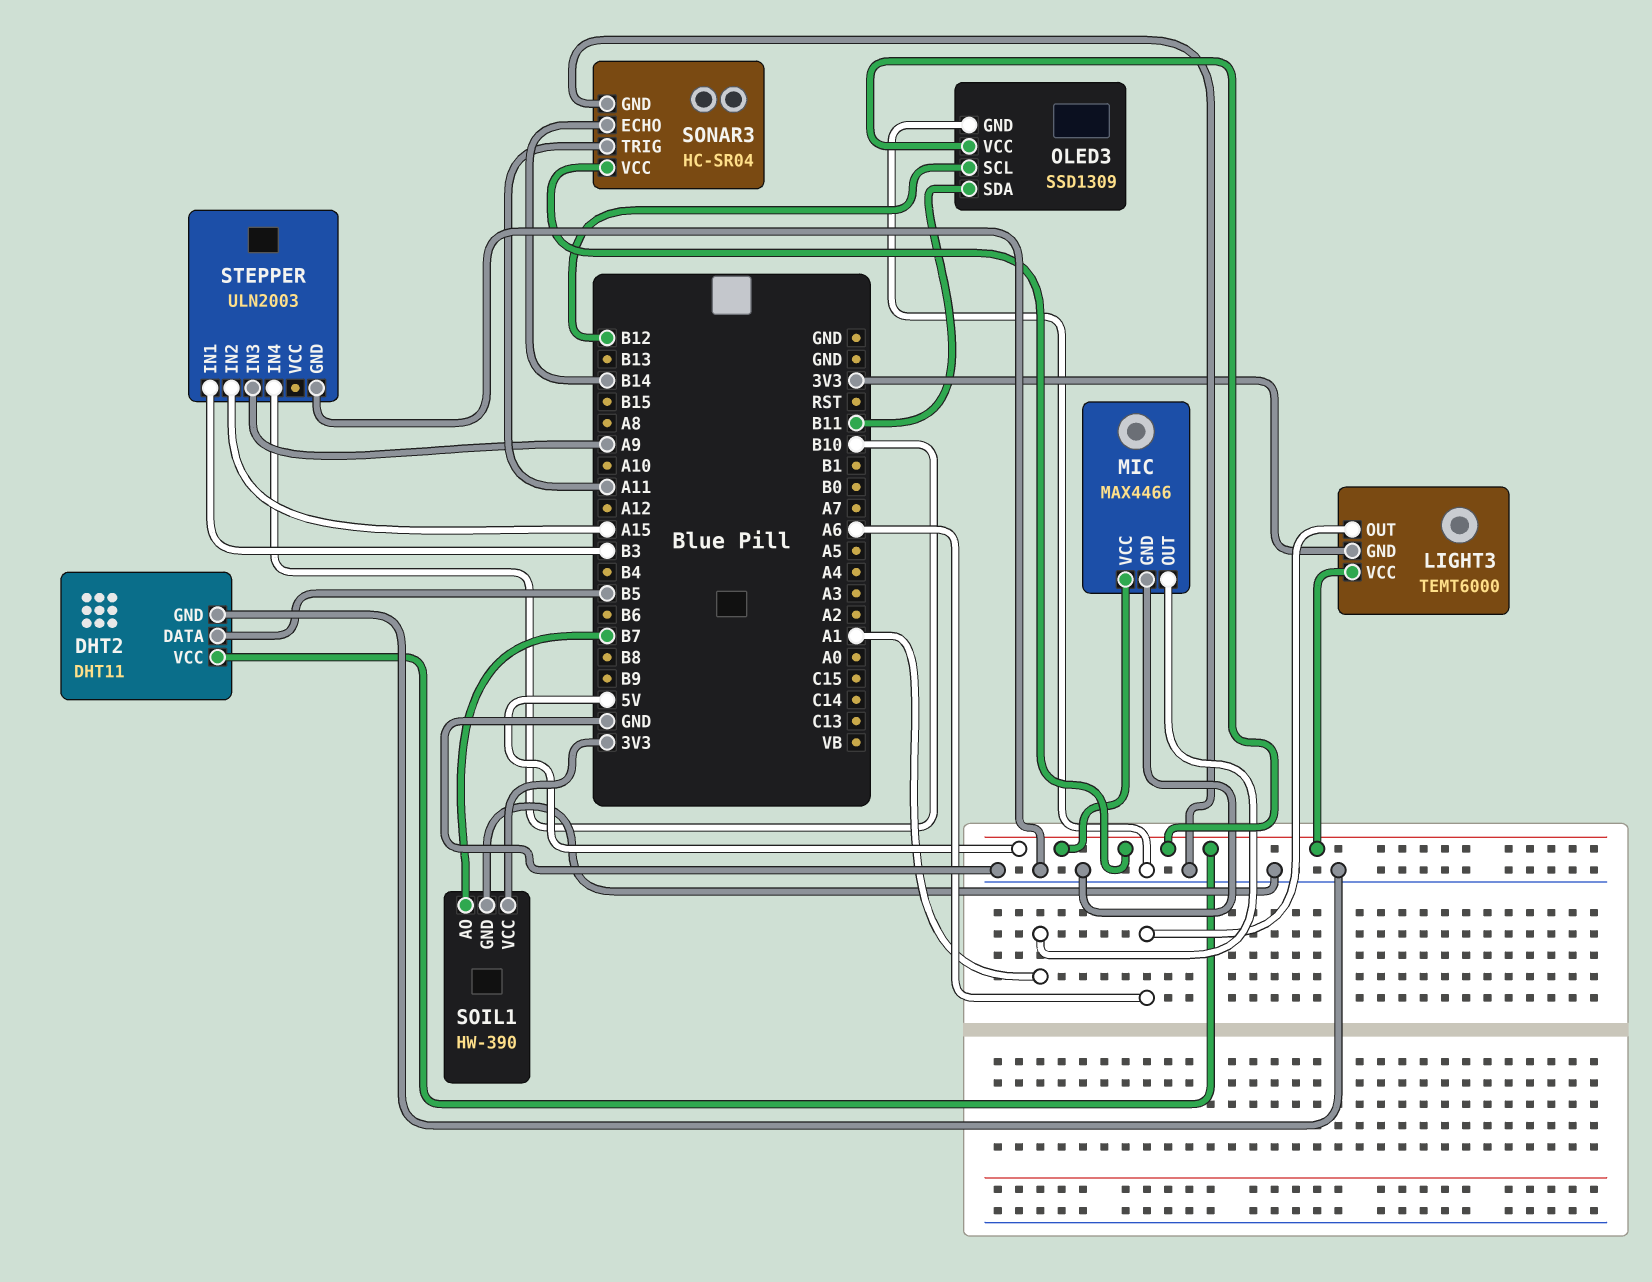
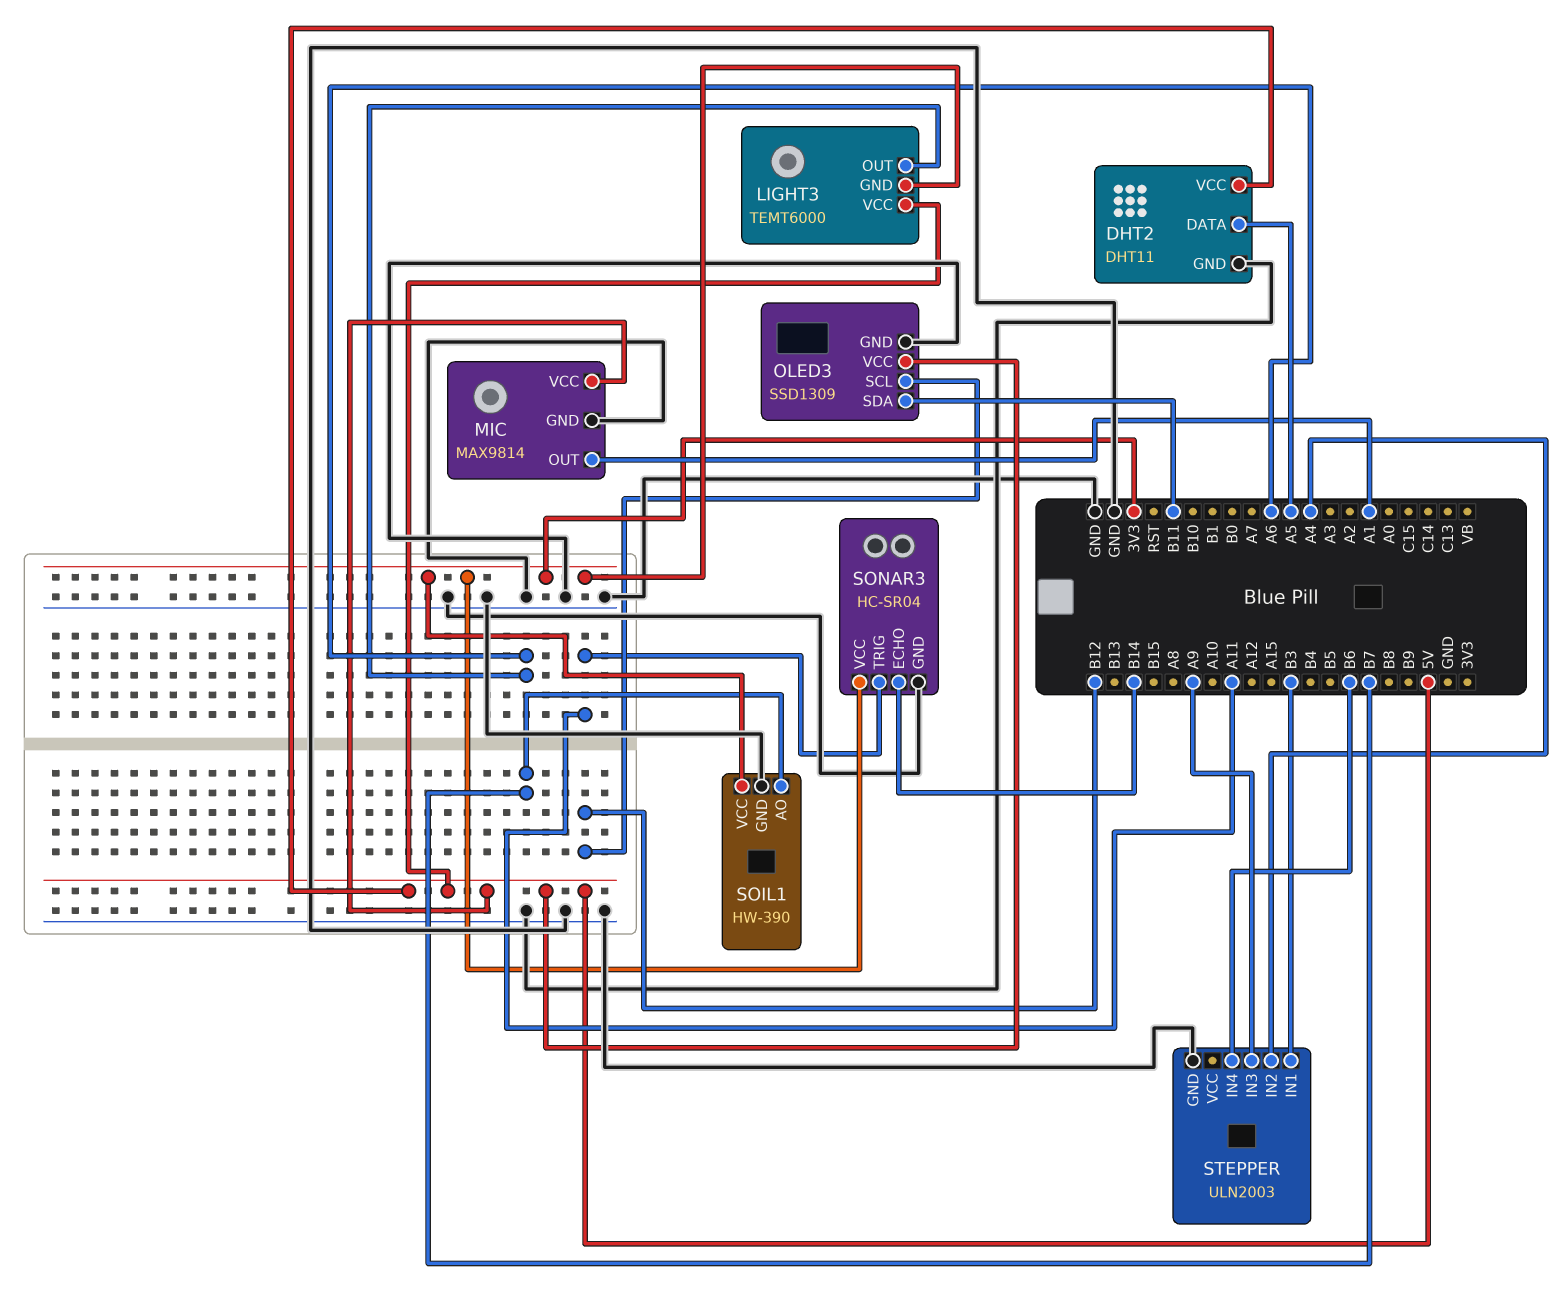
DHT2 pin DATA: B5 -> A5
MIC: MAX4466 -> MAX9814
SONAR3 pin VCC: 5V -> 3V3
STEPPER pin IN2: A15 -> A4
STEPPER pin IN4: B10 -> B6

